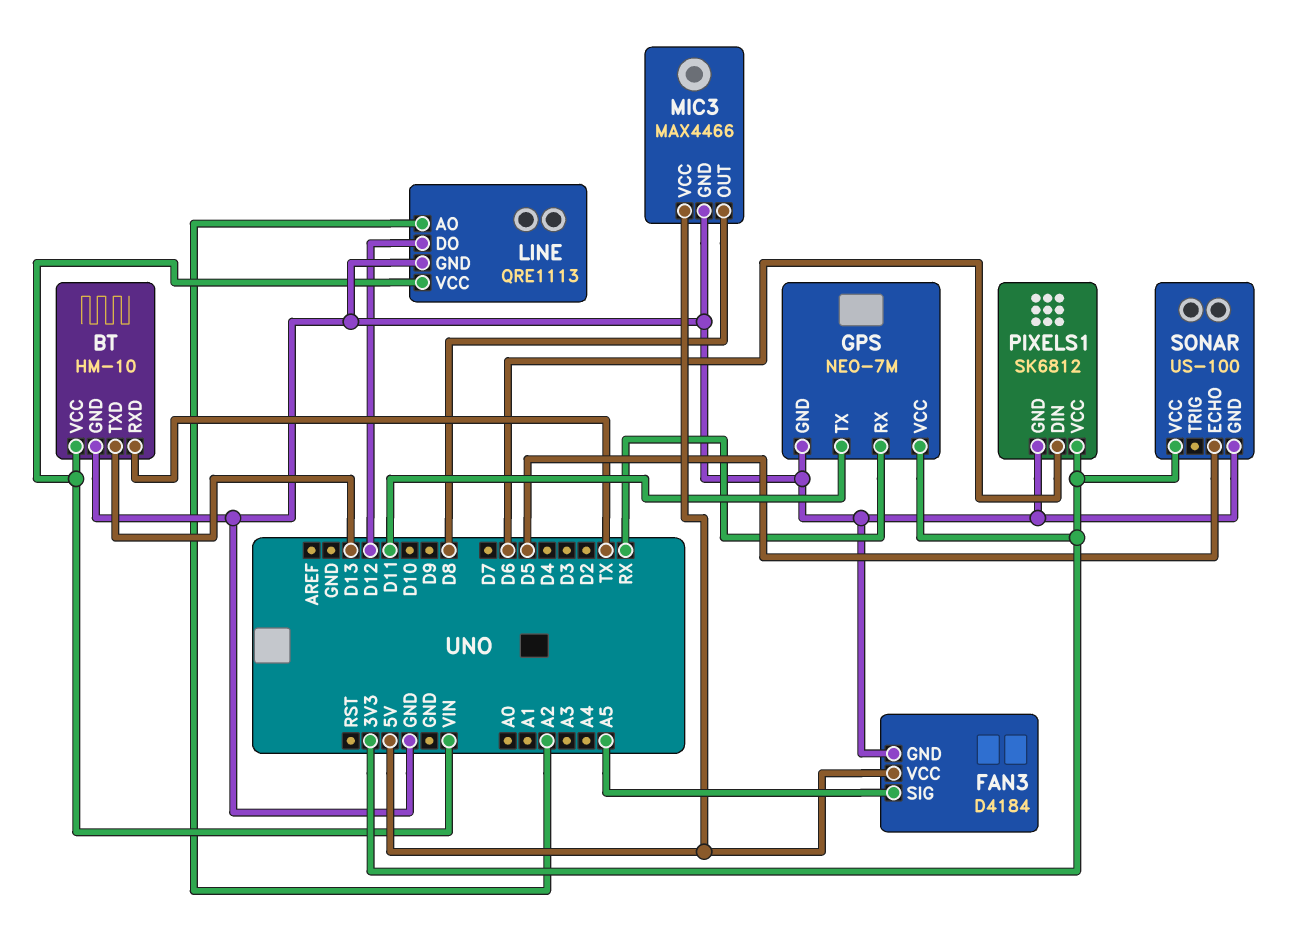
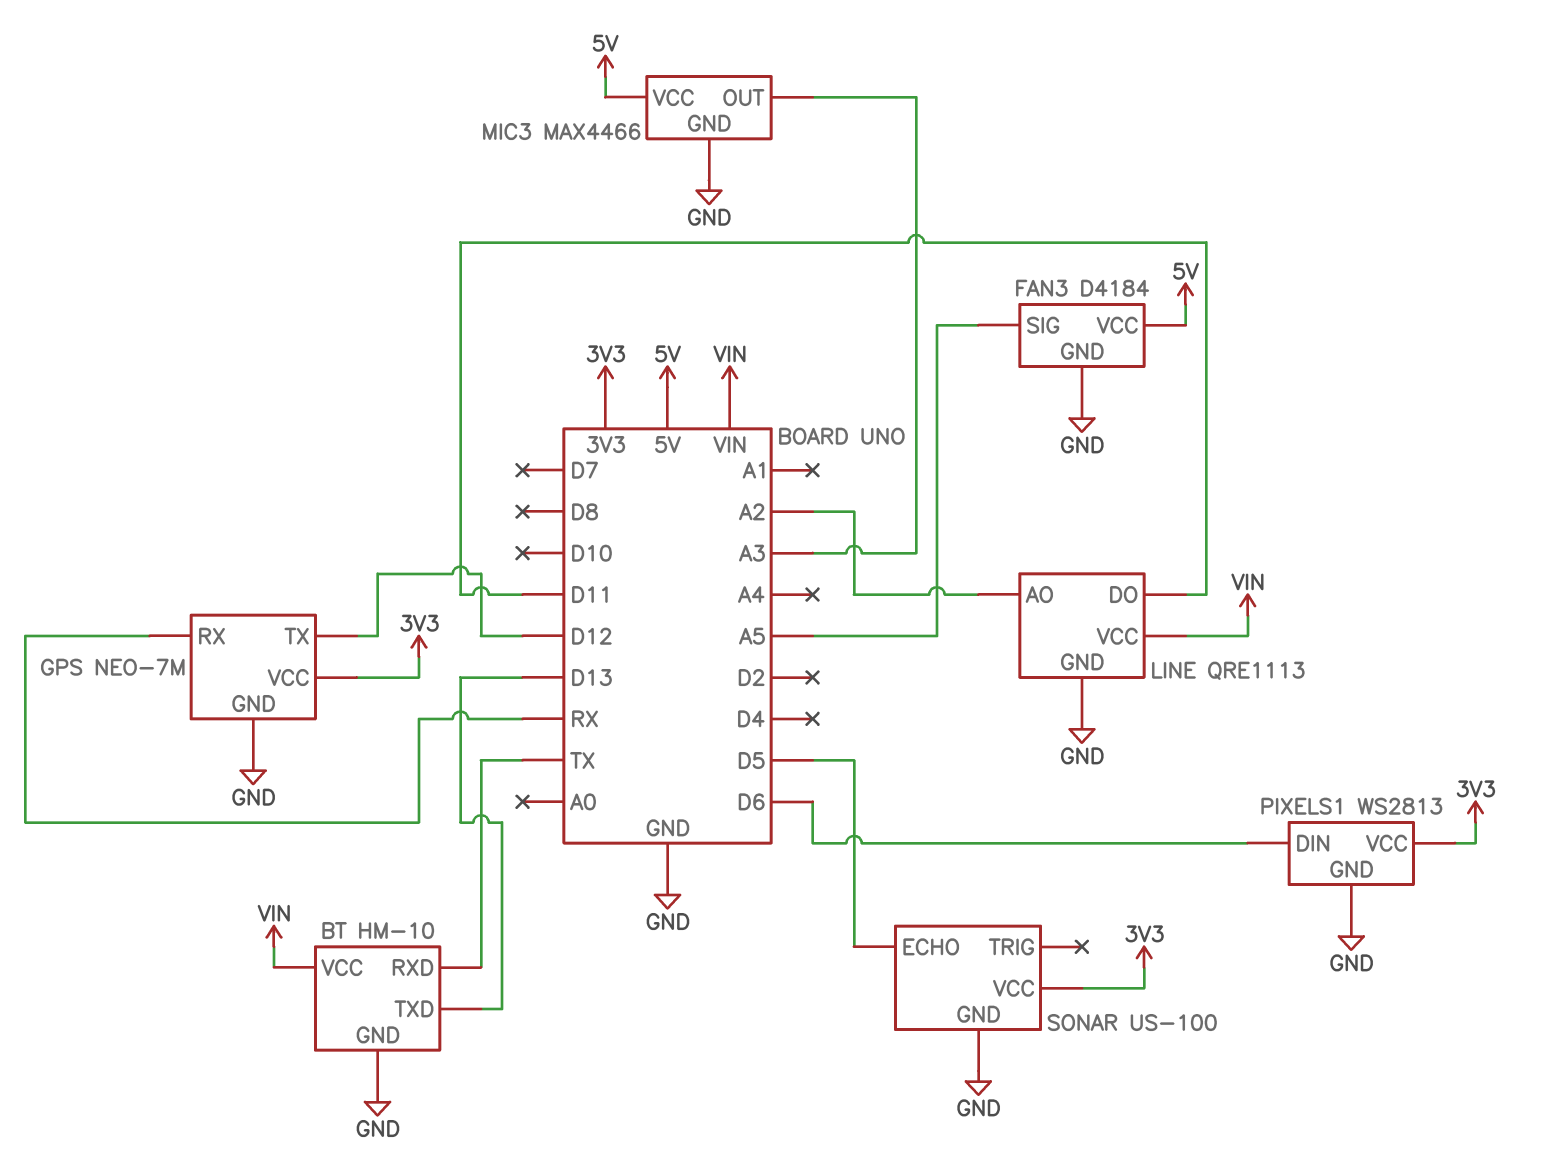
GPS pin TX: D11 -> D12
LINE pin DO: D12 -> D11
MIC3 pin OUT: D8 -> A3
PIXELS1: SK6812 -> WS2813

